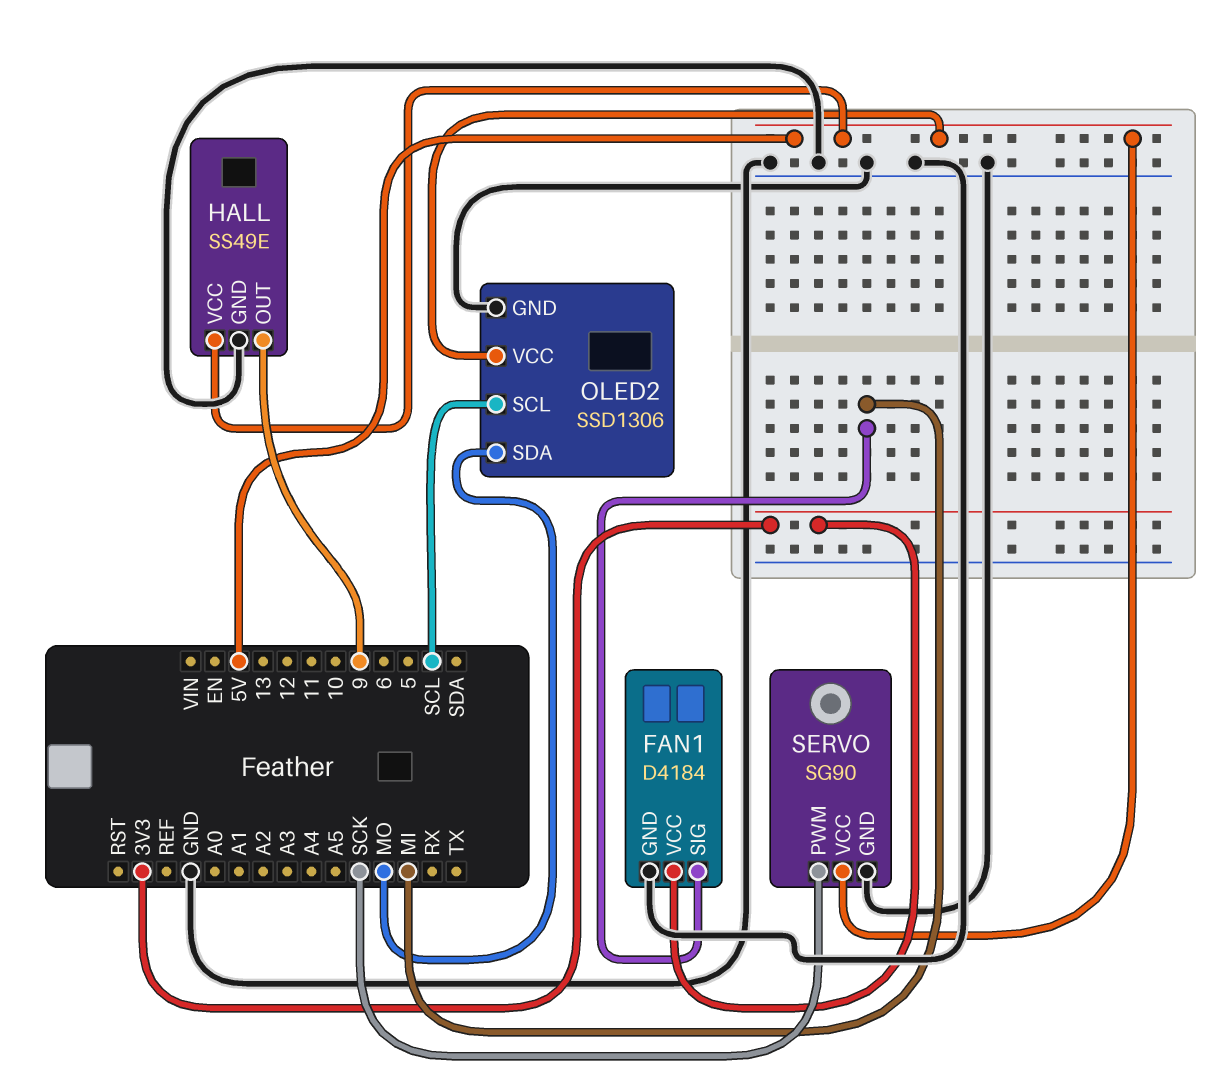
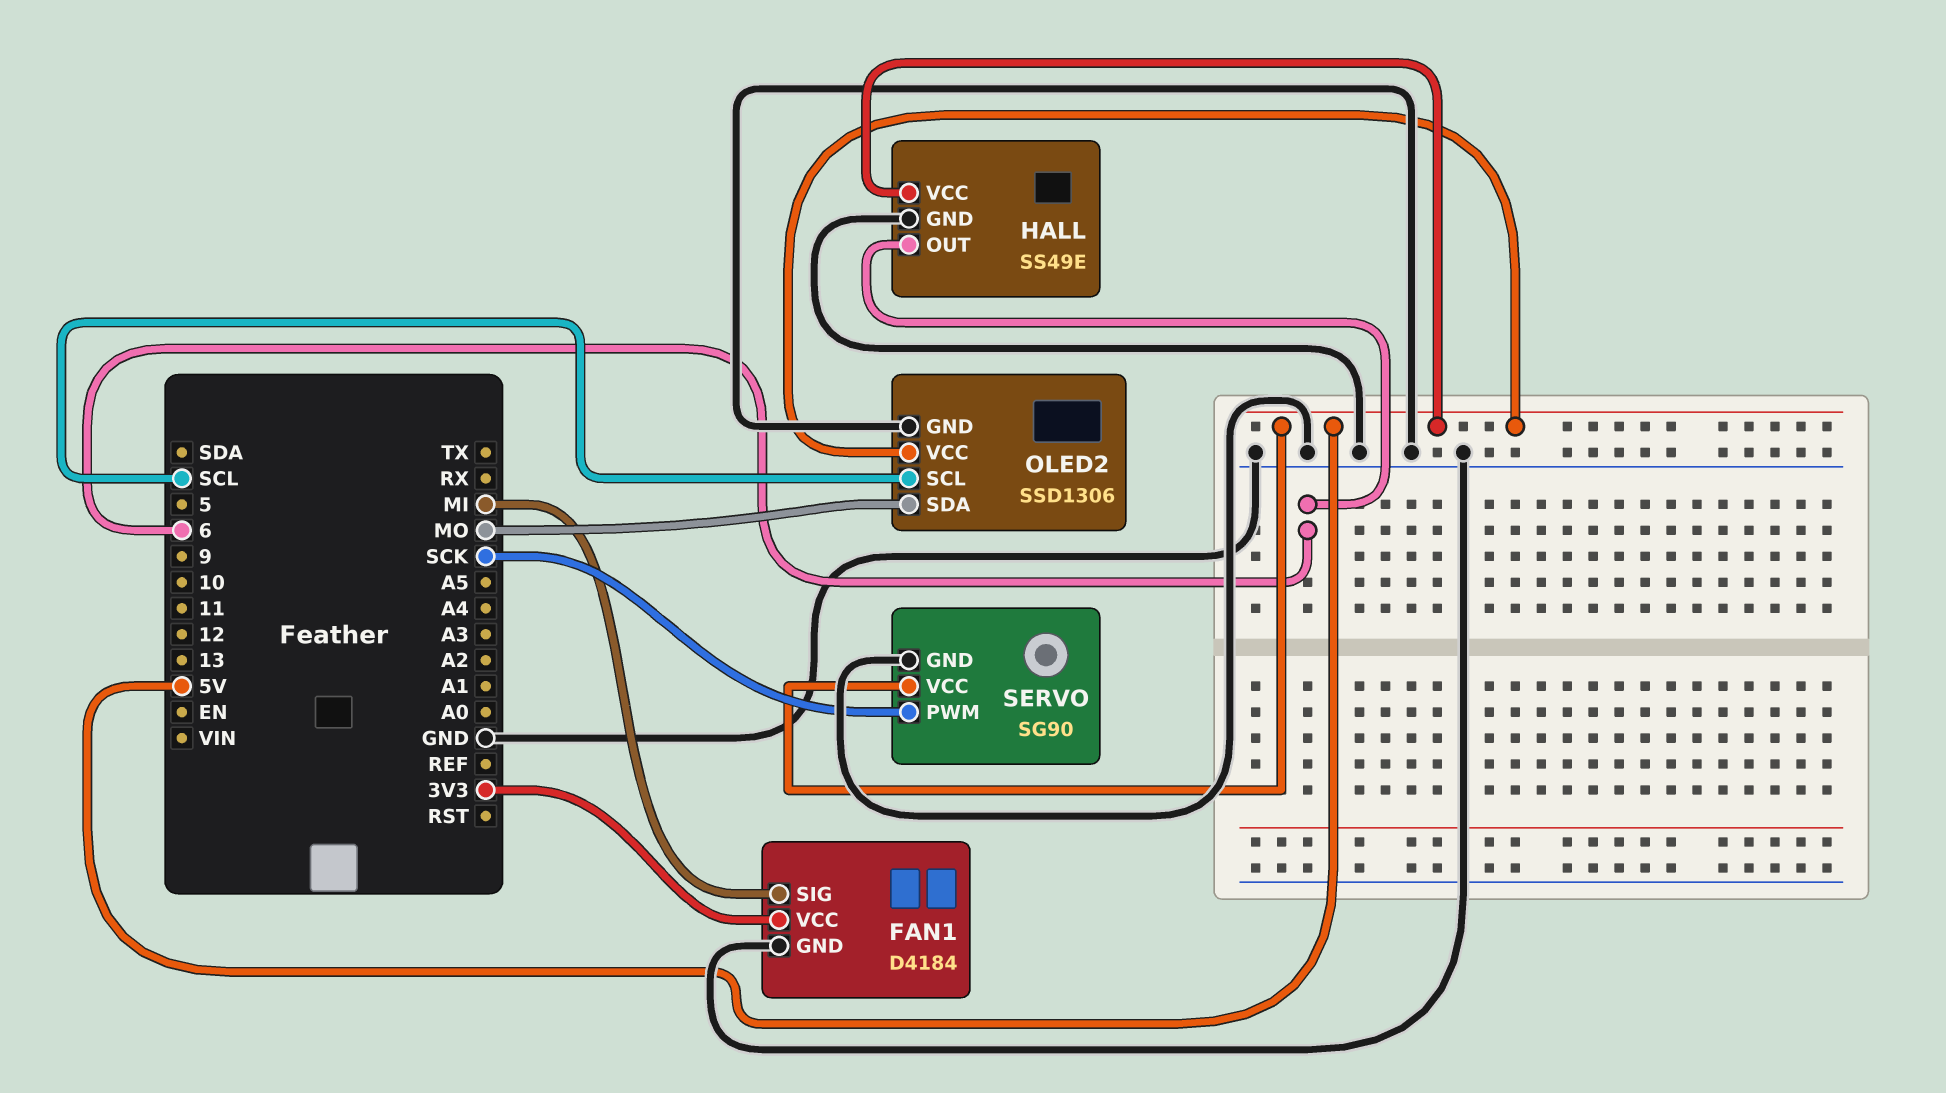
HALL pin OUT: 9 -> 6

